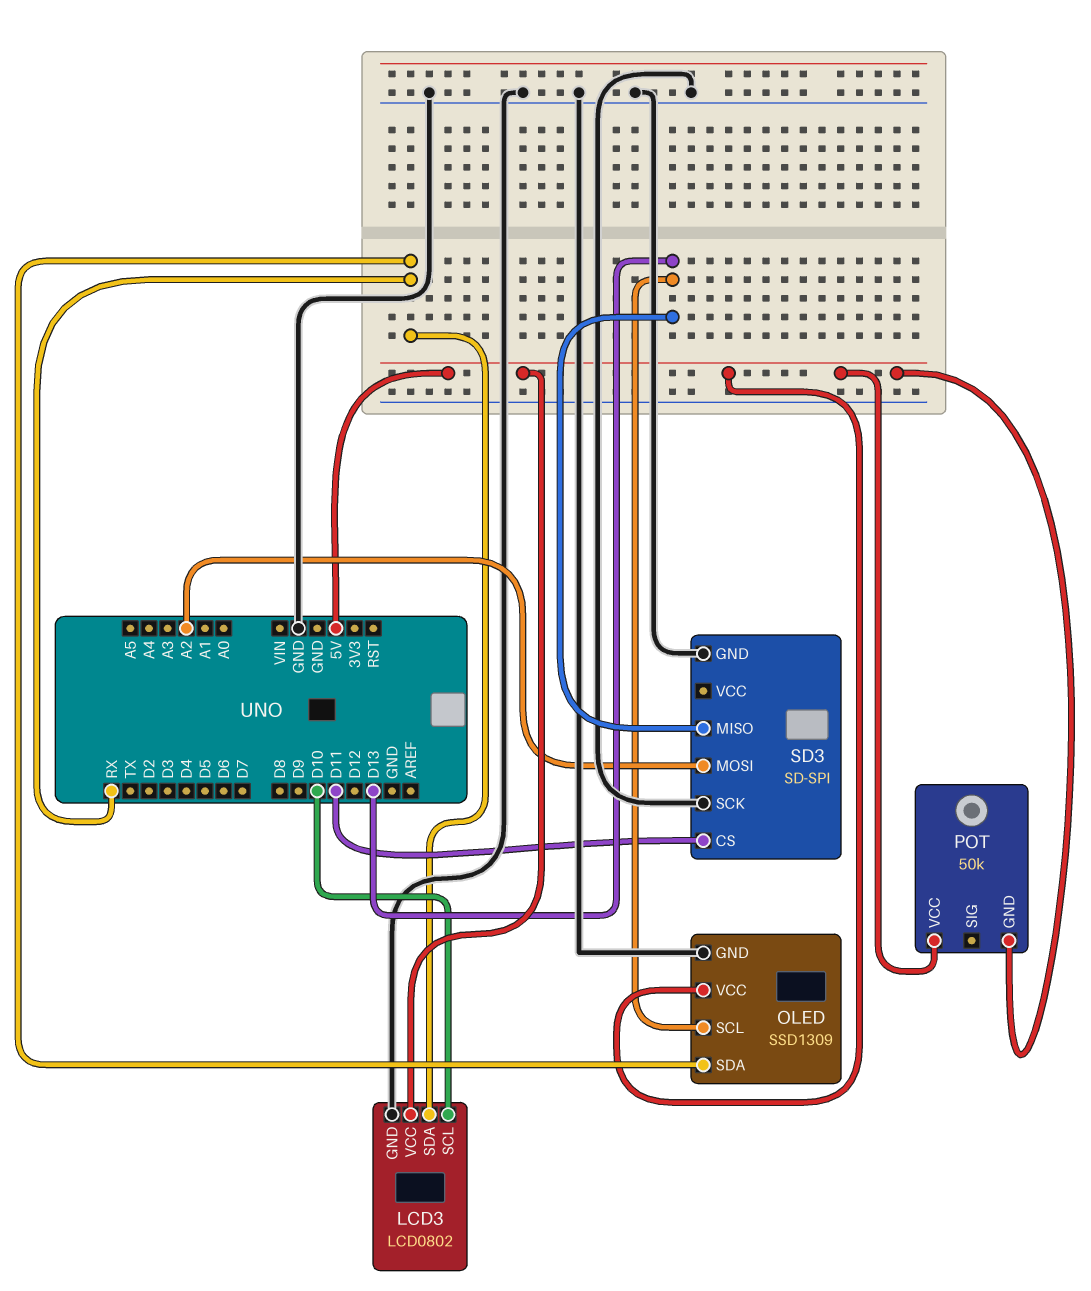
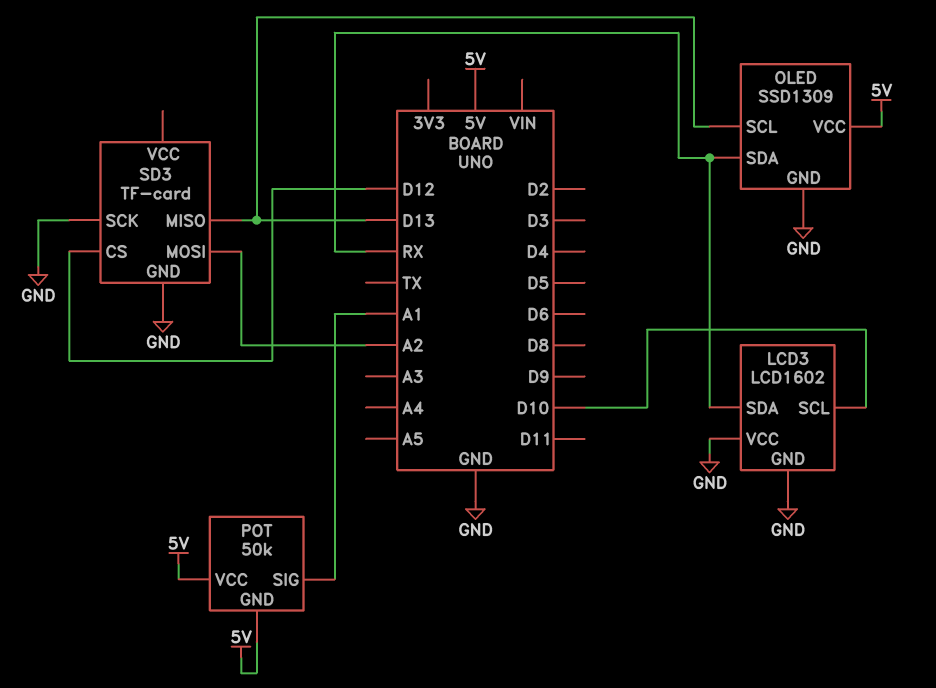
LCD3: LCD0802 -> LCD1602
LCD3 pin VCC: 5V -> GND
POT pin SIG: none -> A1
SD3: SD-SPI -> TF-card
SD3 pin CS: D11 -> D12

